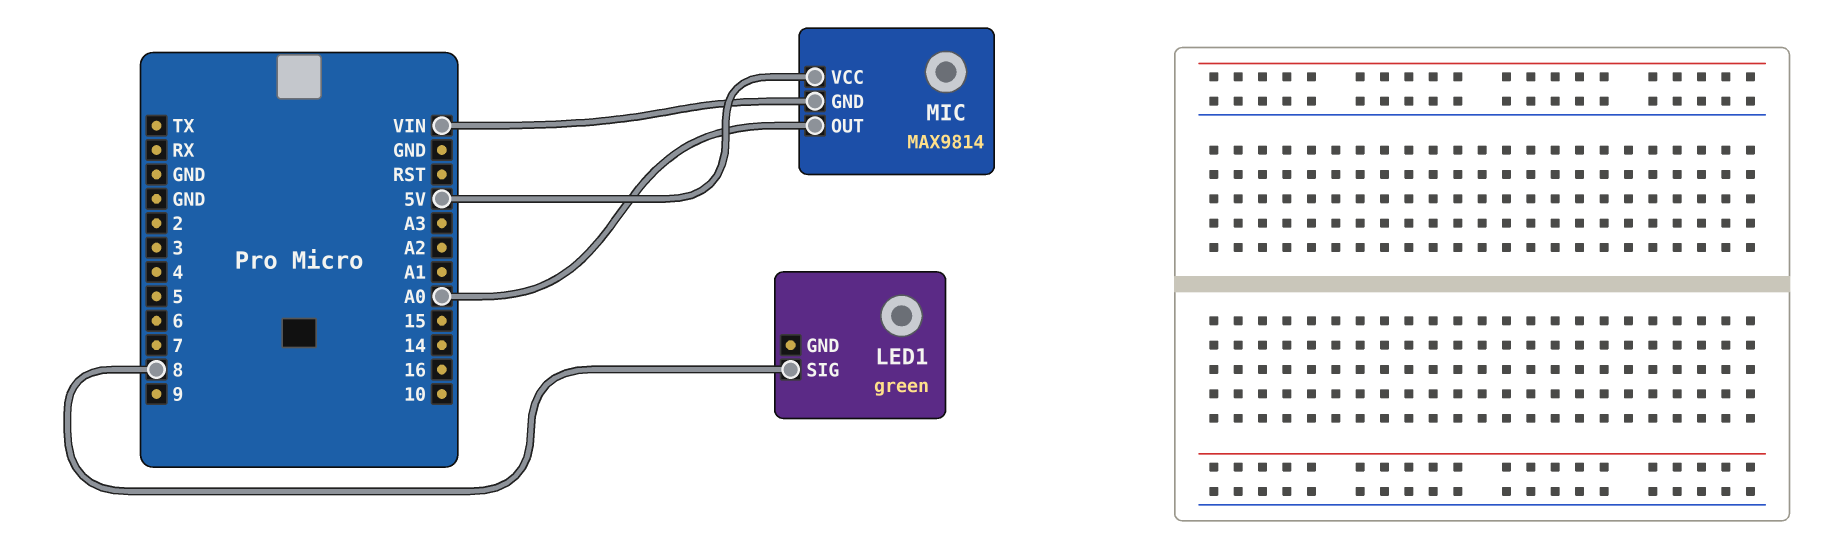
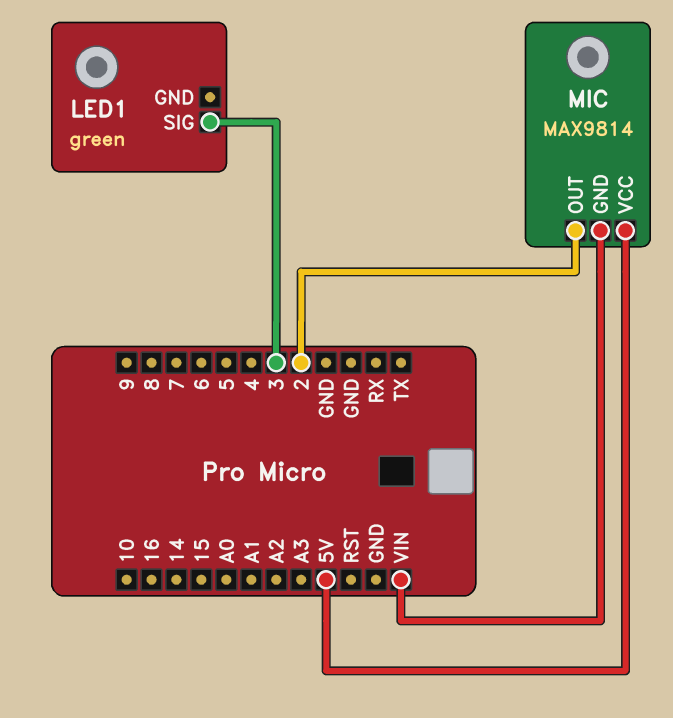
LED1 pin SIG: 8 -> 3
MIC pin OUT: A0 -> 2

